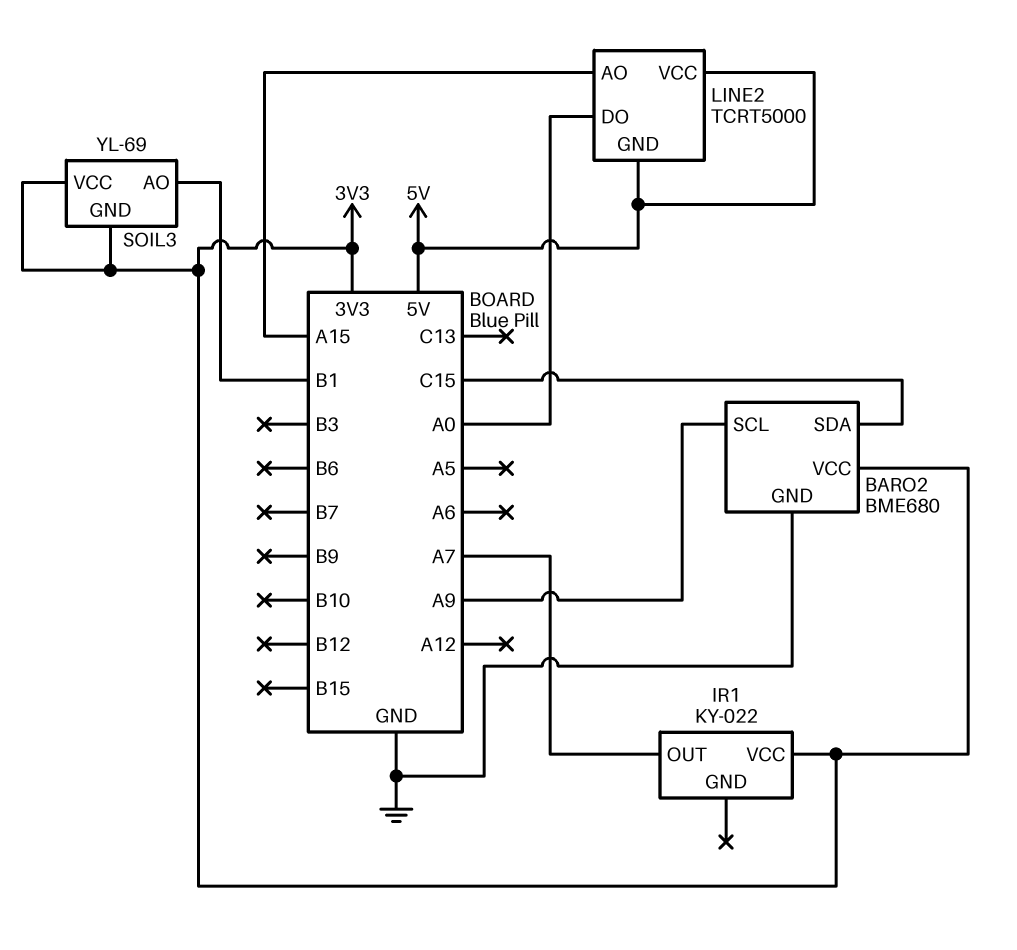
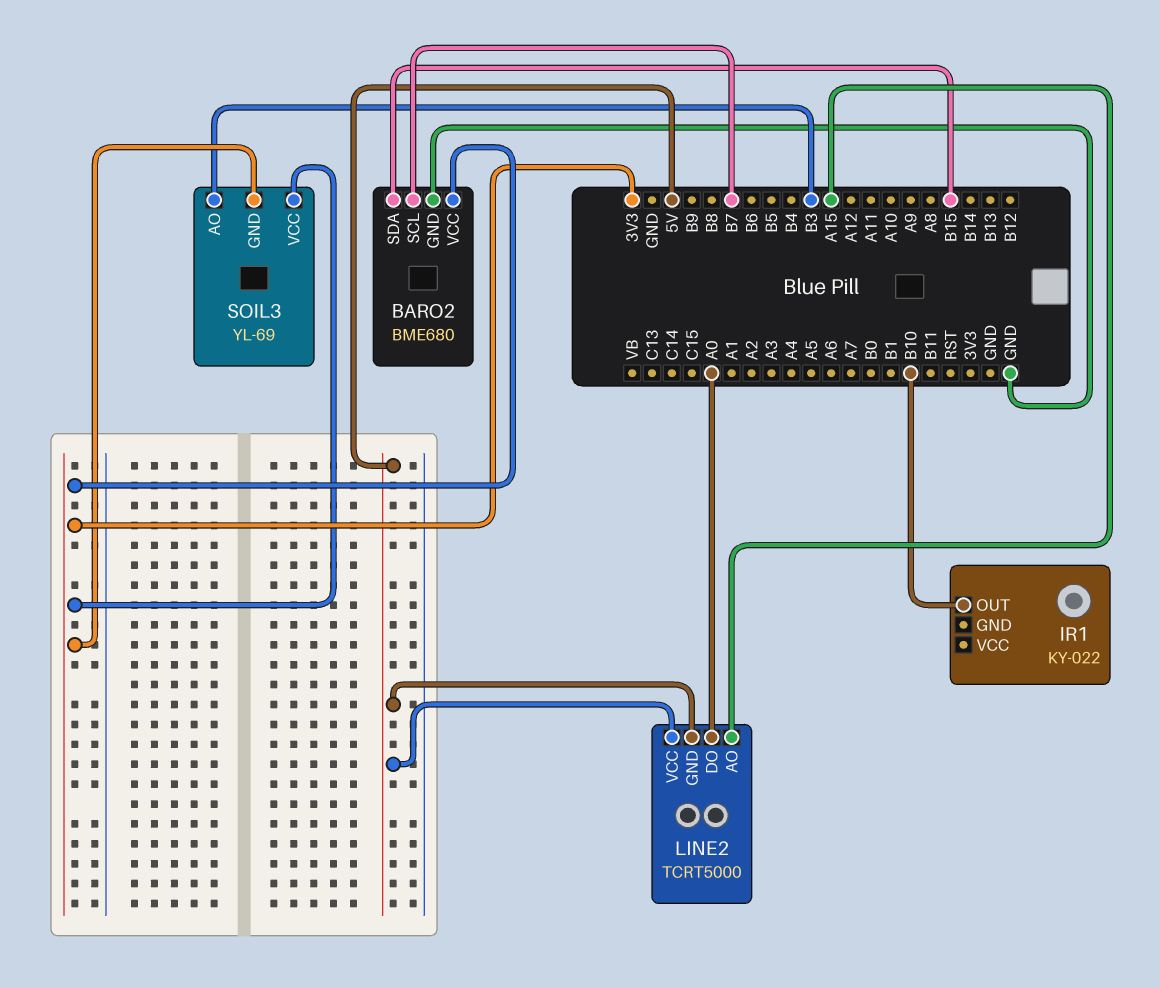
BARO2 pin SCL: A9 -> B7
BARO2 pin SDA: C15 -> B15
IR1 pin OUT: A7 -> B10
IR1 pin VCC: 3V3 -> none
SOIL3 pin AO: B1 -> B3

